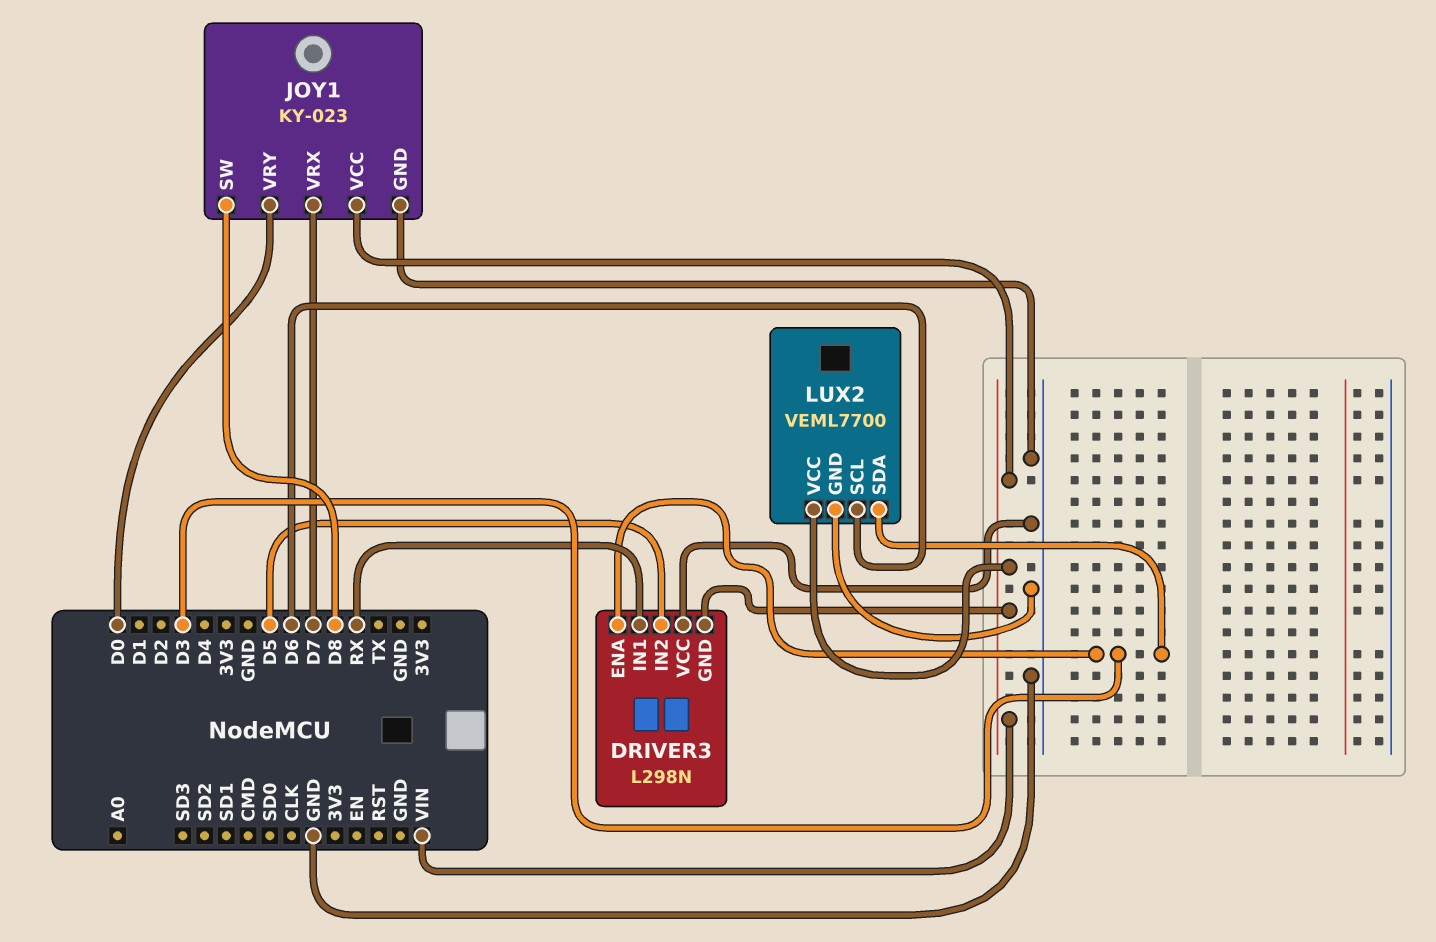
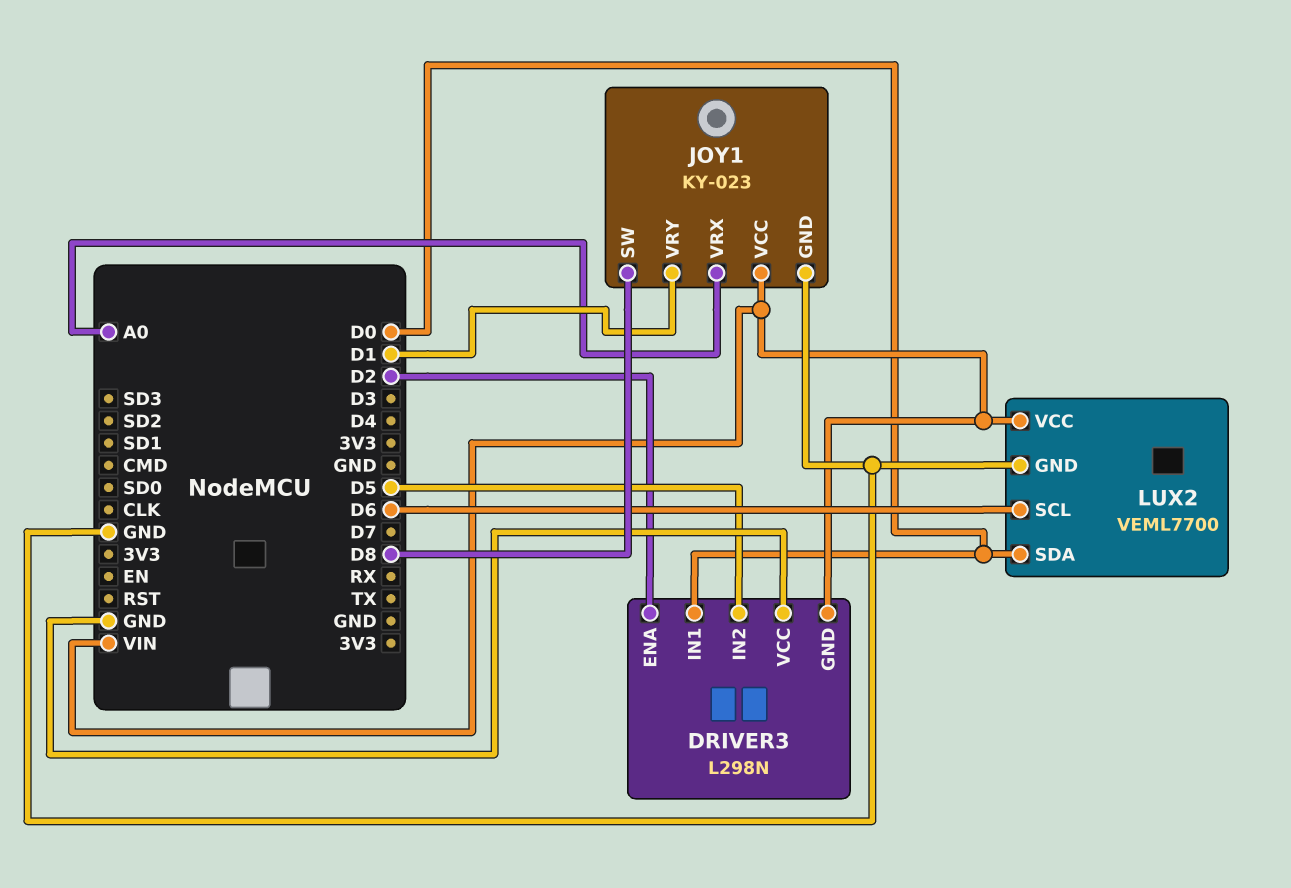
DRIVER3 pin ENA: D3 -> D2
DRIVER3 pin IN1: RX -> D0
JOY1 pin VRX: D7 -> A0
JOY1 pin VRY: D0 -> D1
LUX2 pin SDA: D3 -> D0

